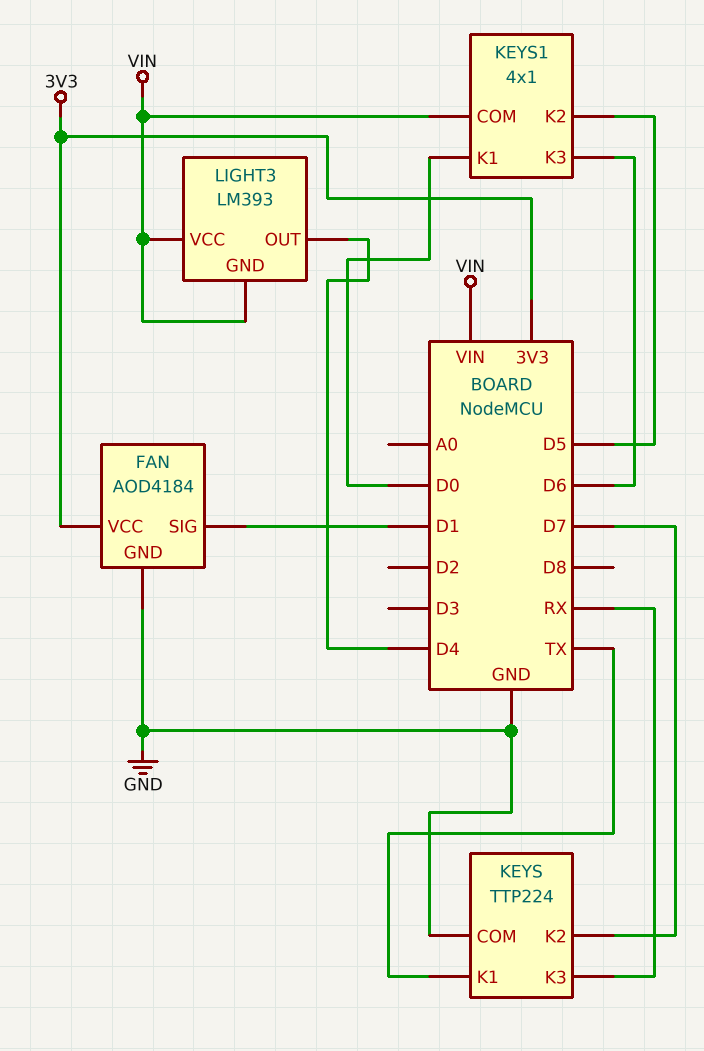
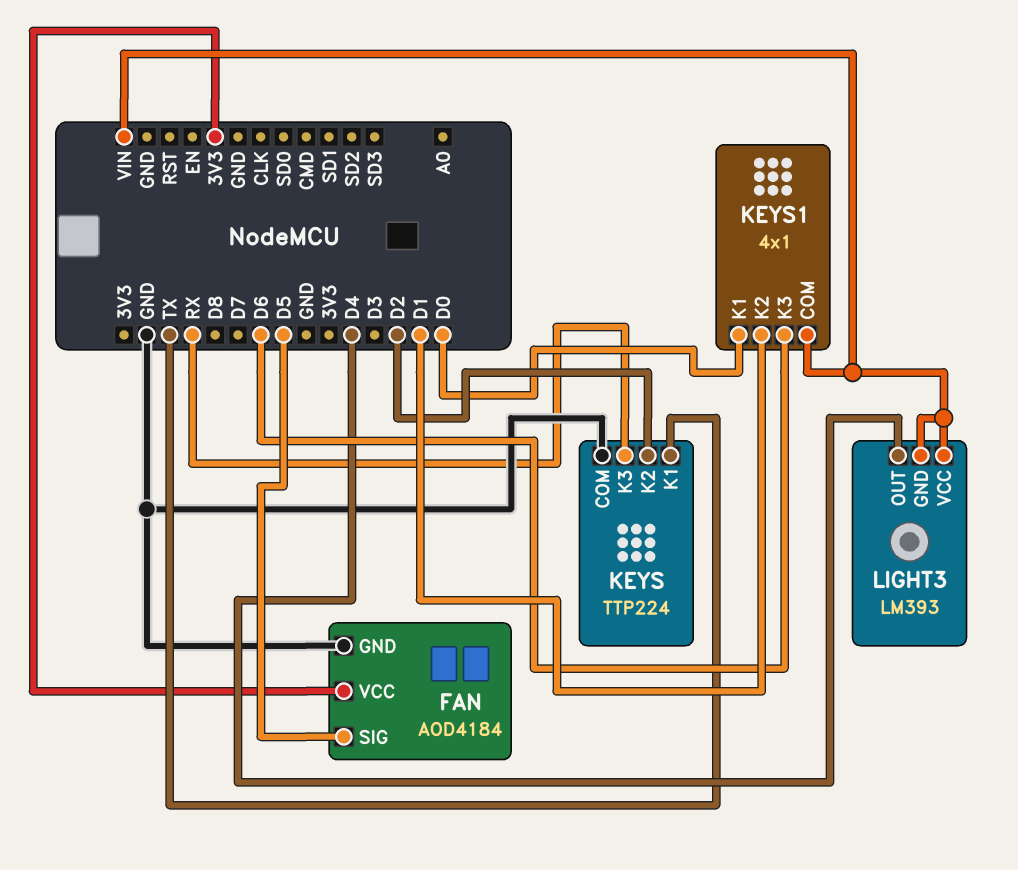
FAN pin SIG: D1 -> D5
KEYS pin K2: D7 -> D2
KEYS1 pin K2: D5 -> D1

